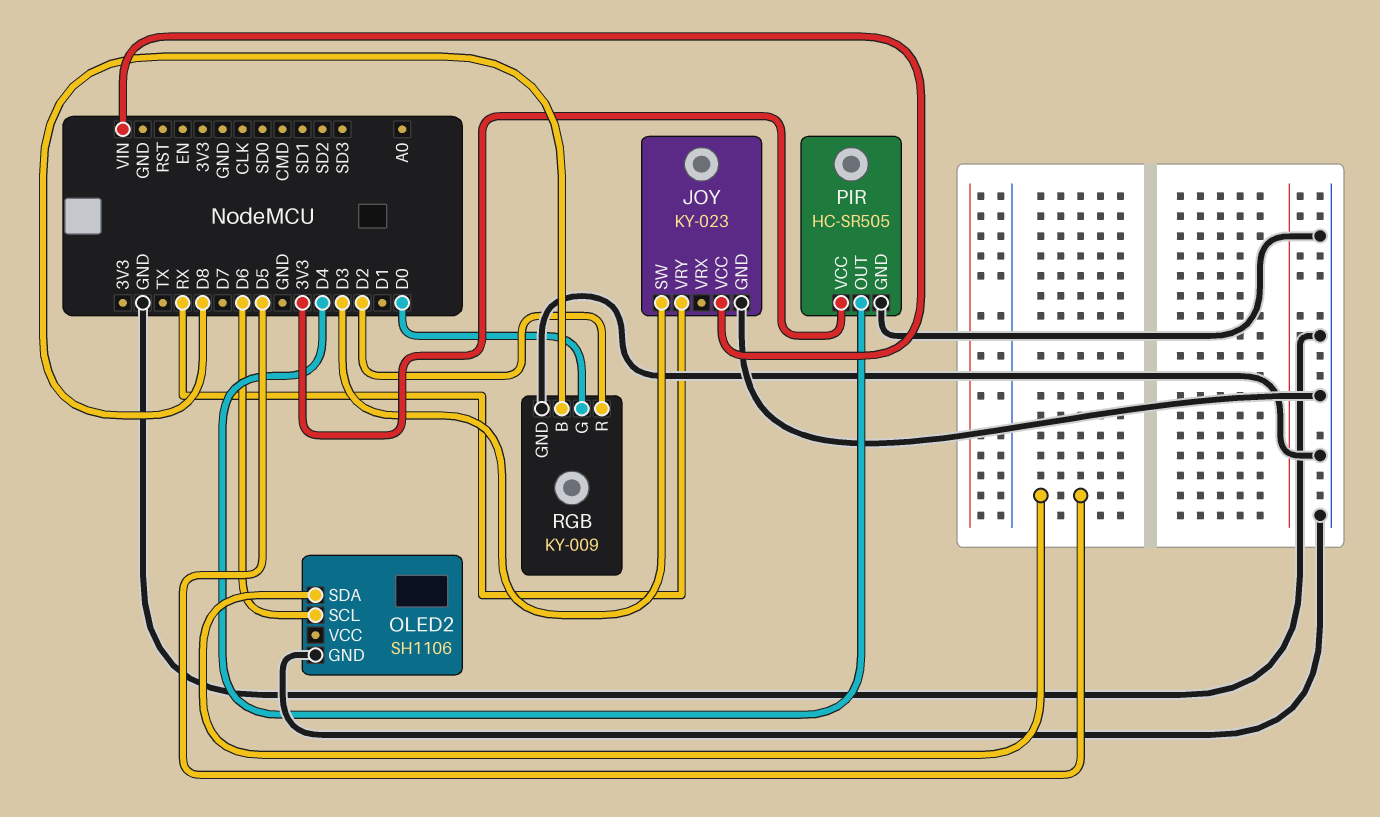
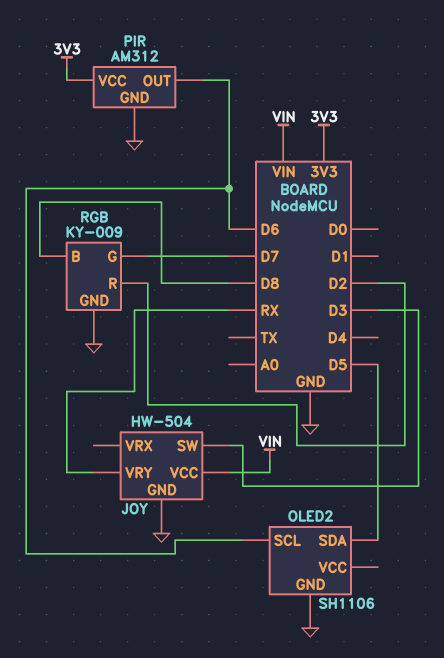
JOY: KY-023 -> HW-504
PIR: HC-SR505 -> AM312
PIR pin OUT: D4 -> D6
RGB pin G: D0 -> D7

